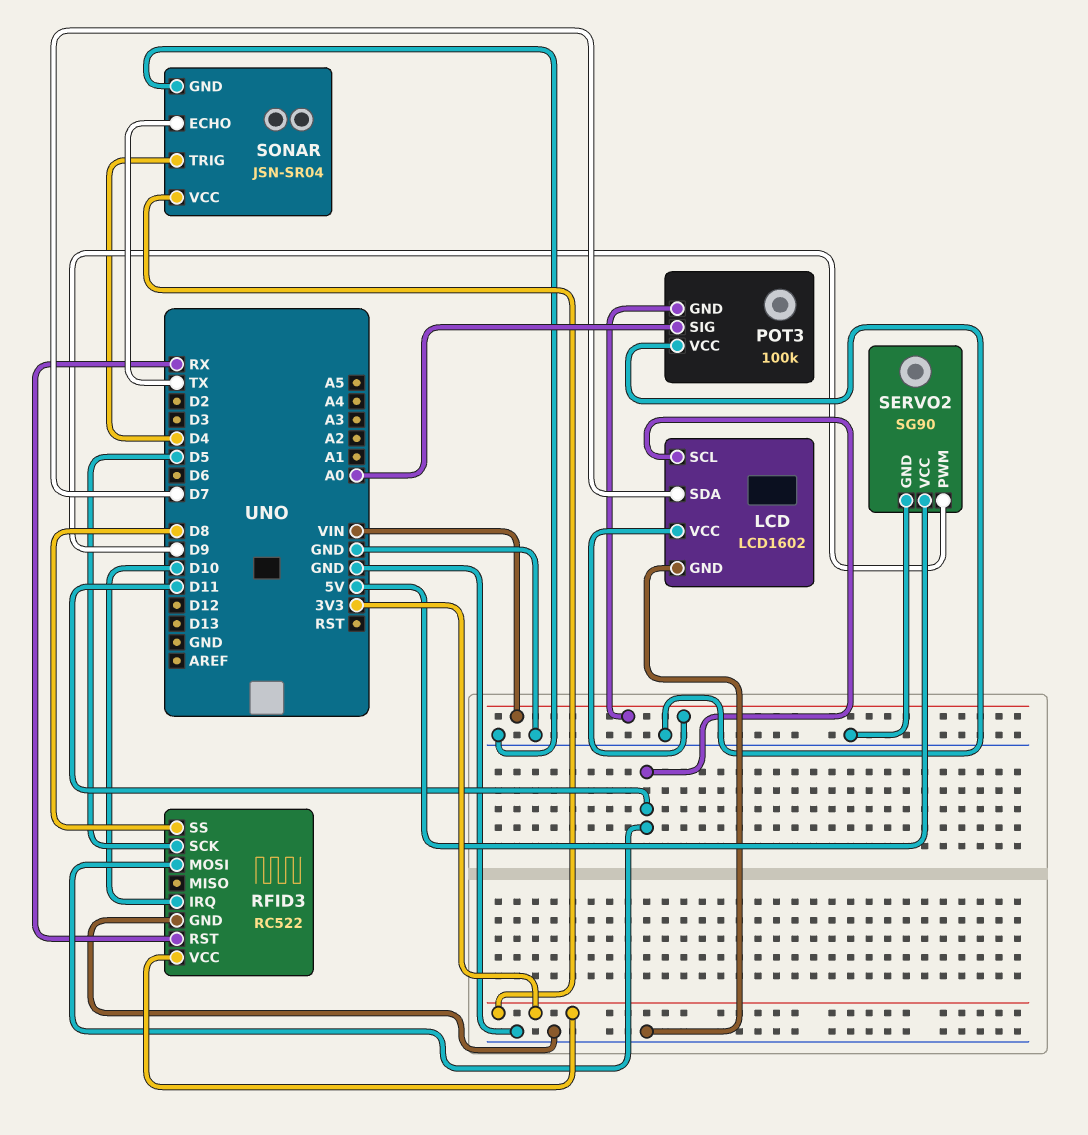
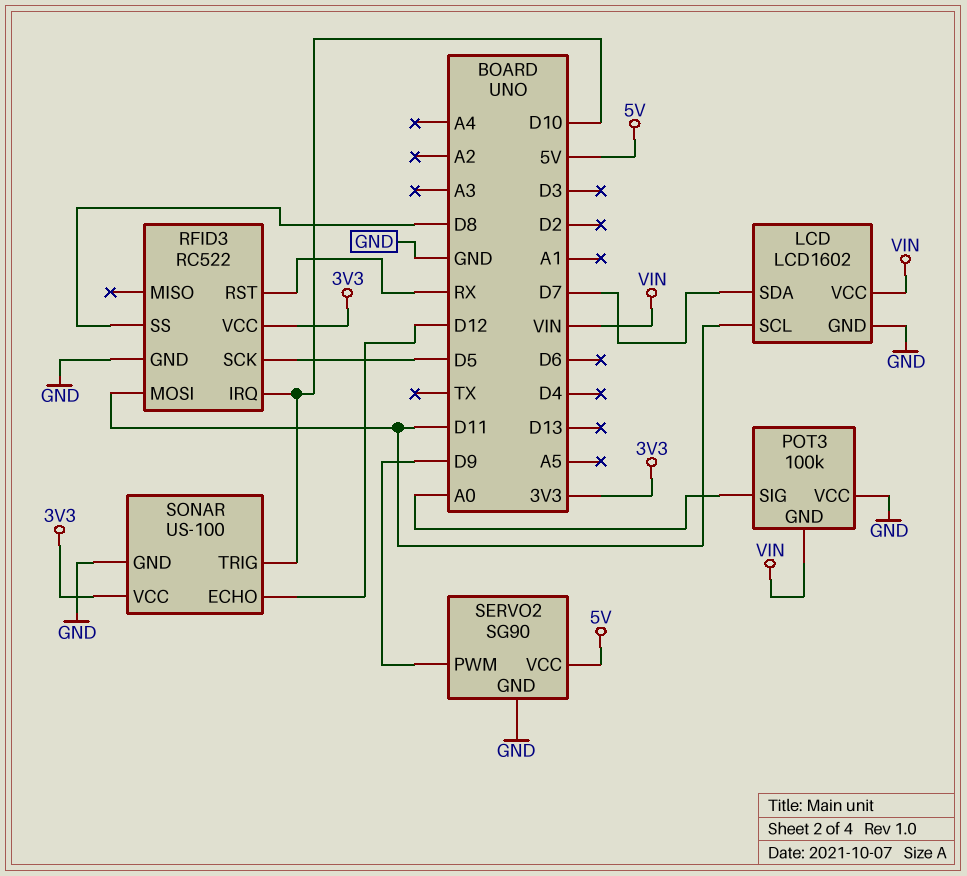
SONAR: JSN-SR04 -> US-100
SONAR pin ECHO: TX -> D12
SONAR pin TRIG: D4 -> D10

